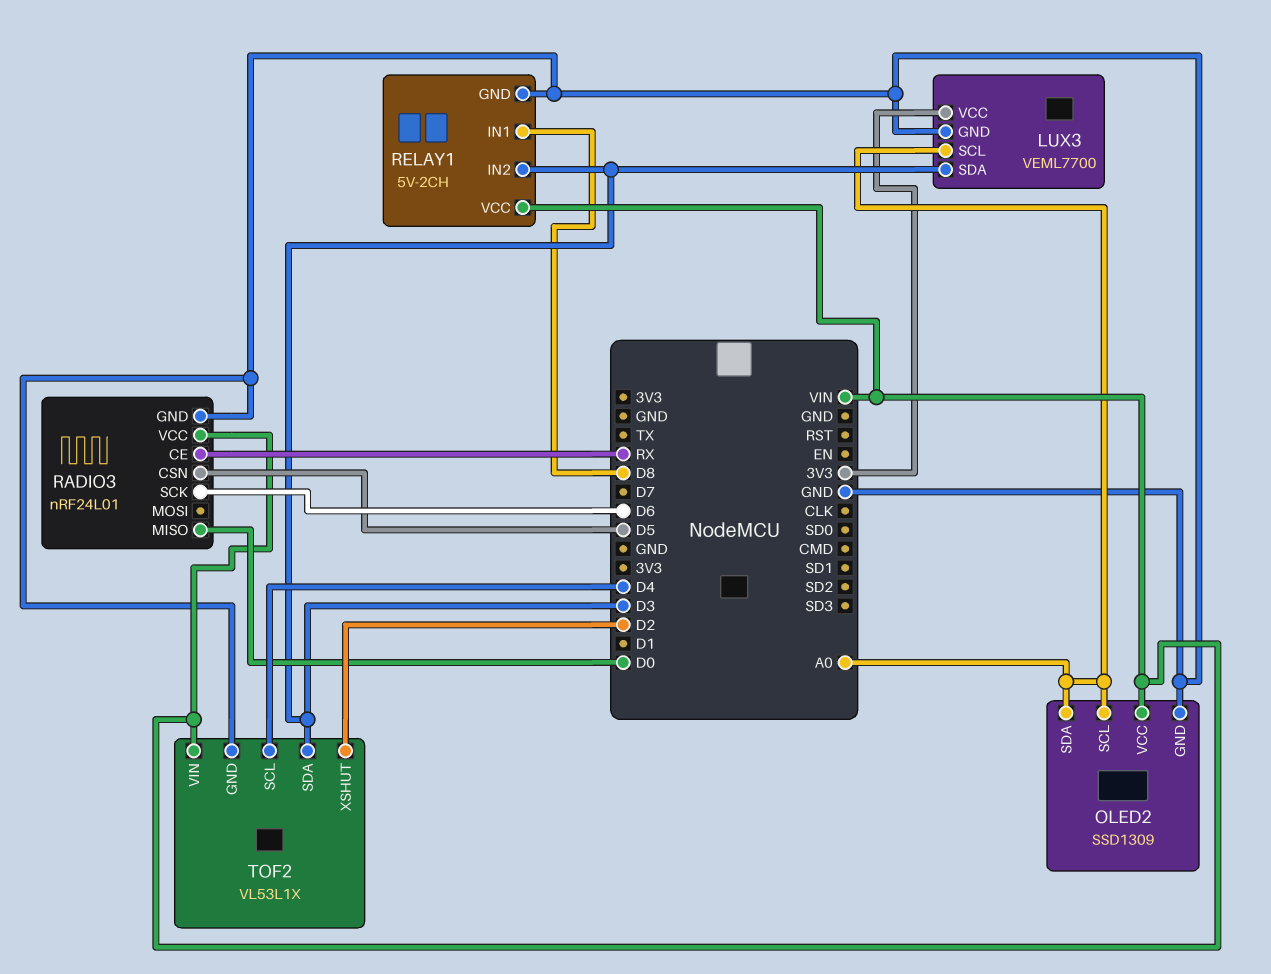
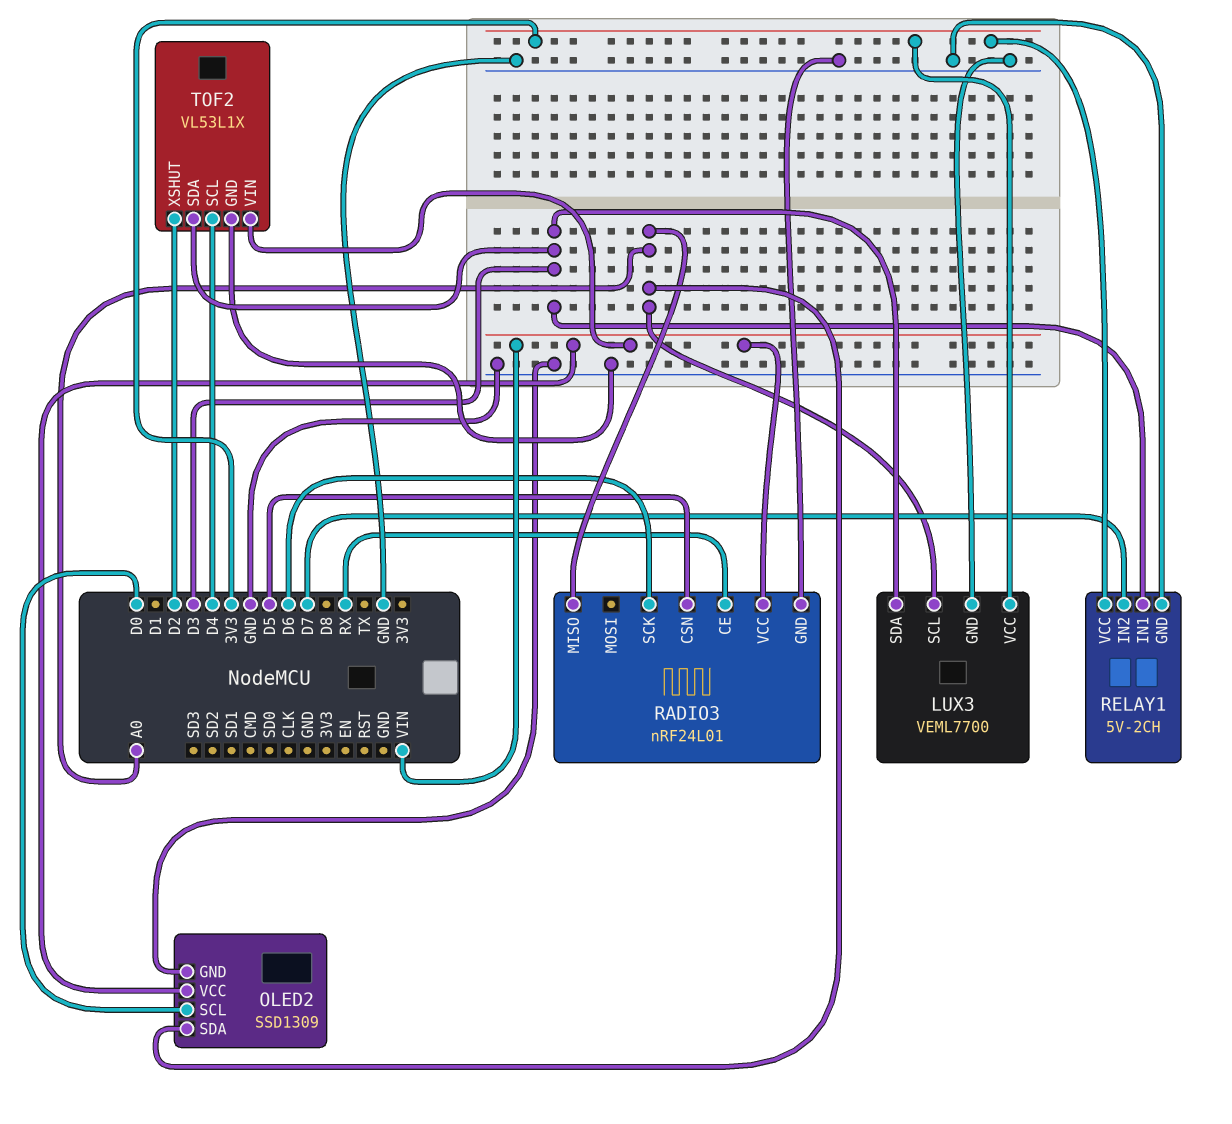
OLED2 pin SCL: A0 -> D0
RADIO3 pin MISO: D0 -> A0
RELAY1 pin IN1: D8 -> D3
RELAY1 pin IN2: D3 -> D7
RELAY1 pin VCC: VIN -> 3V3

